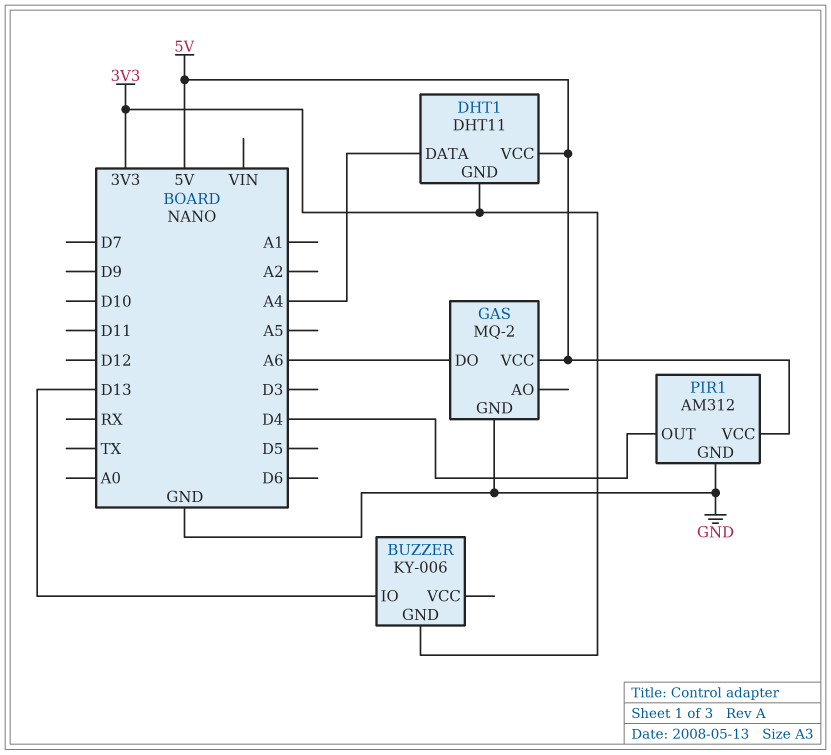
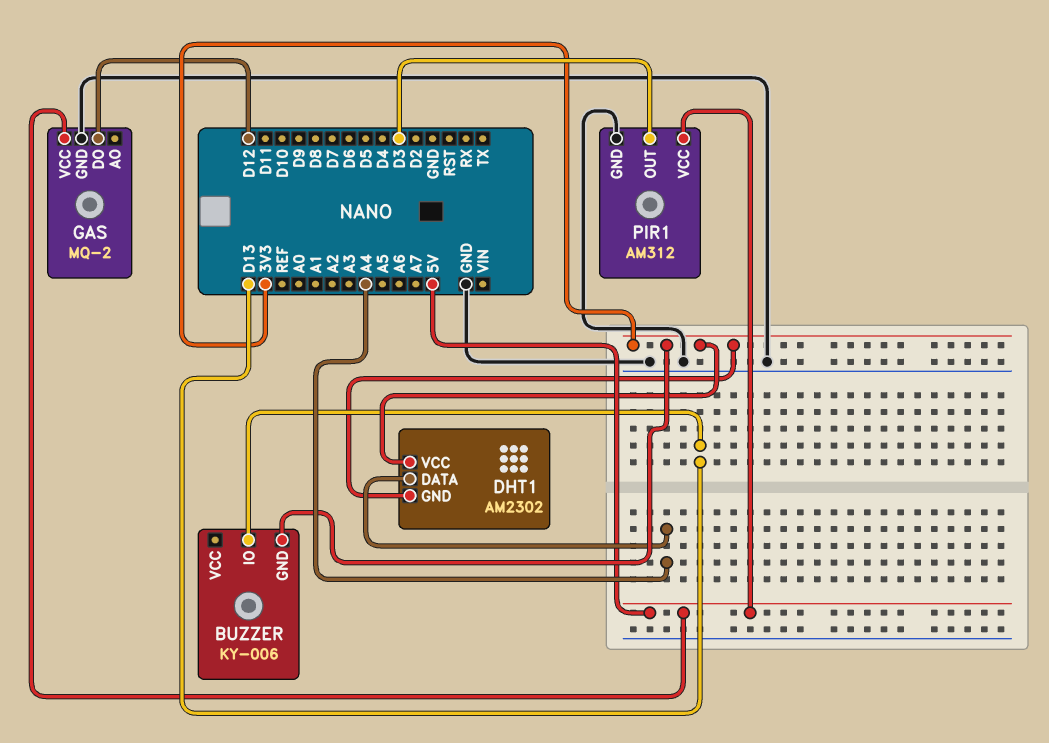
DHT1: DHT11 -> AM2302
DHT1 pin VCC: 5V -> 3V3
GAS pin DO: A6 -> D12
PIR1 pin OUT: D4 -> D3

